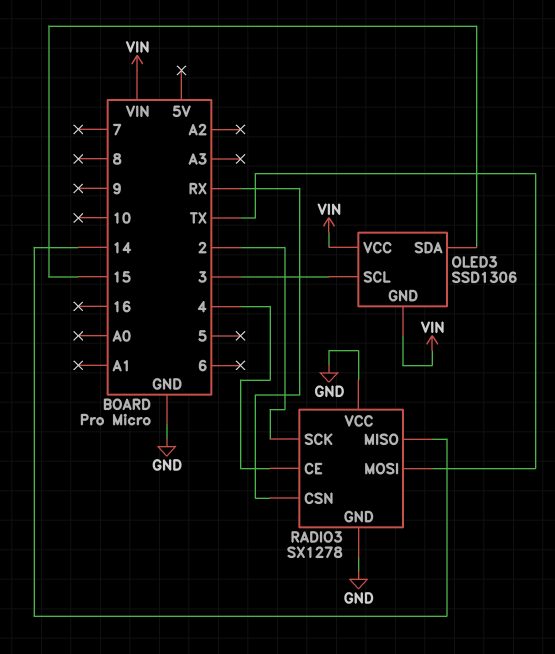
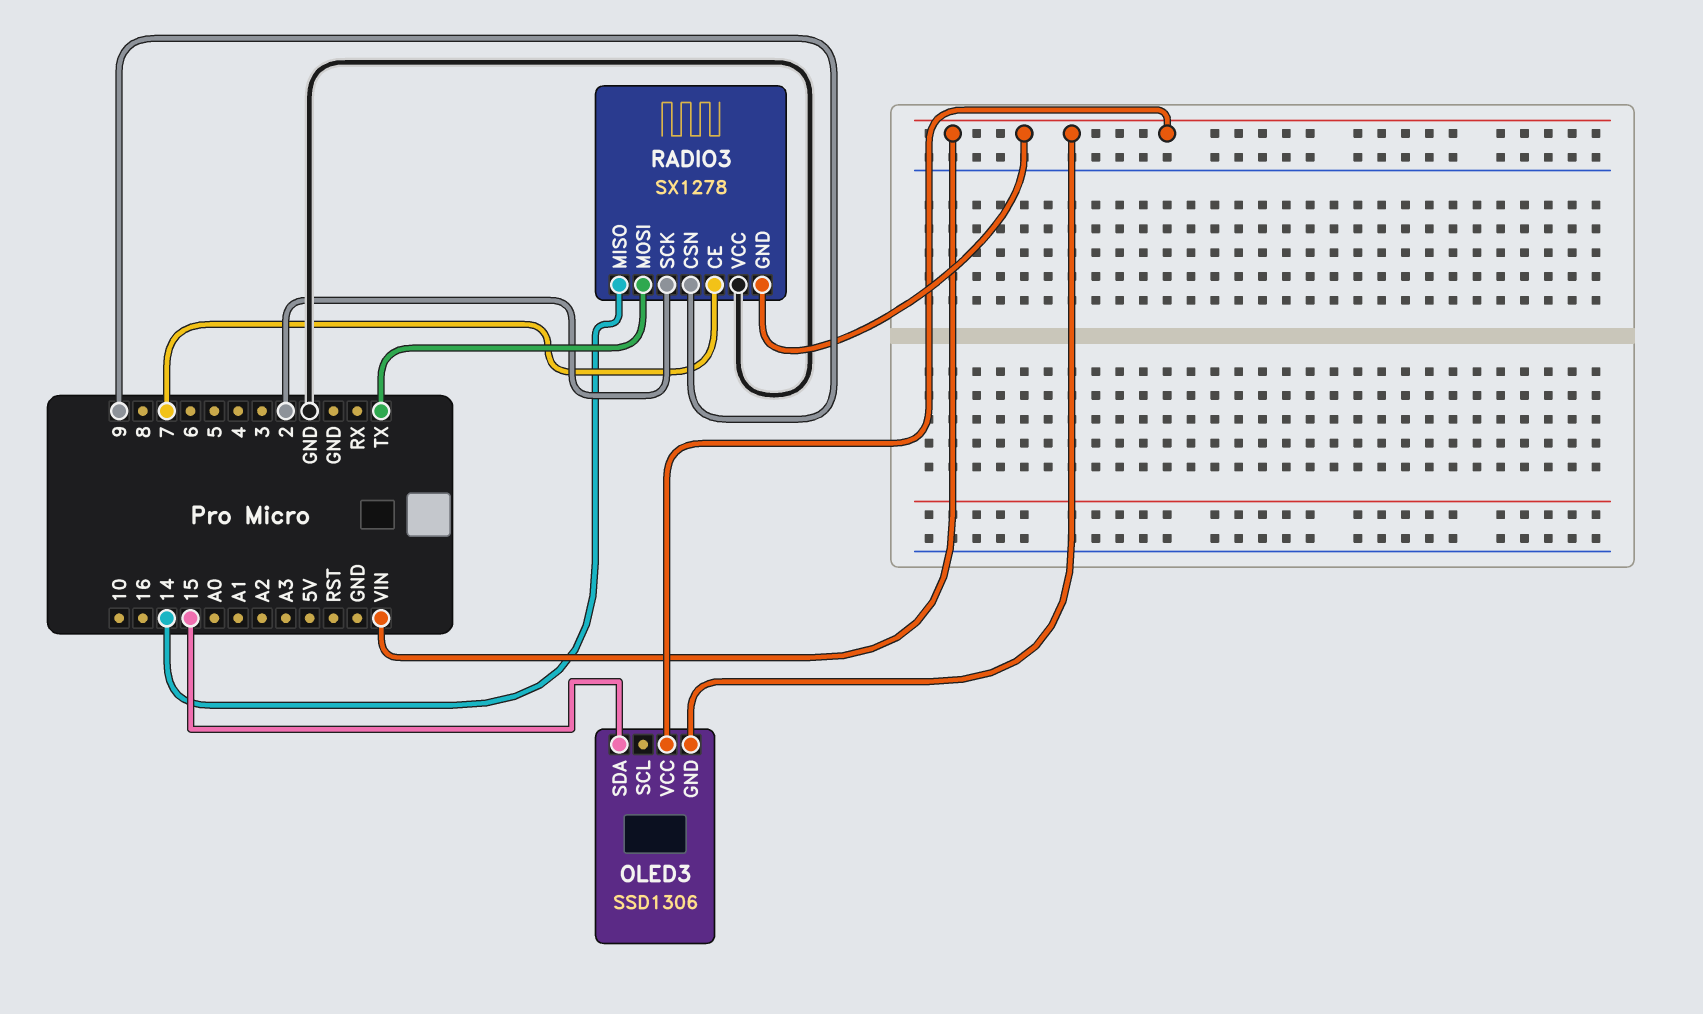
OLED3 pin SCL: 3 -> none
RADIO3 pin CE: 4 -> 7
RADIO3 pin CSN: RX -> 9
RADIO3 pin GND: GND -> VIN

